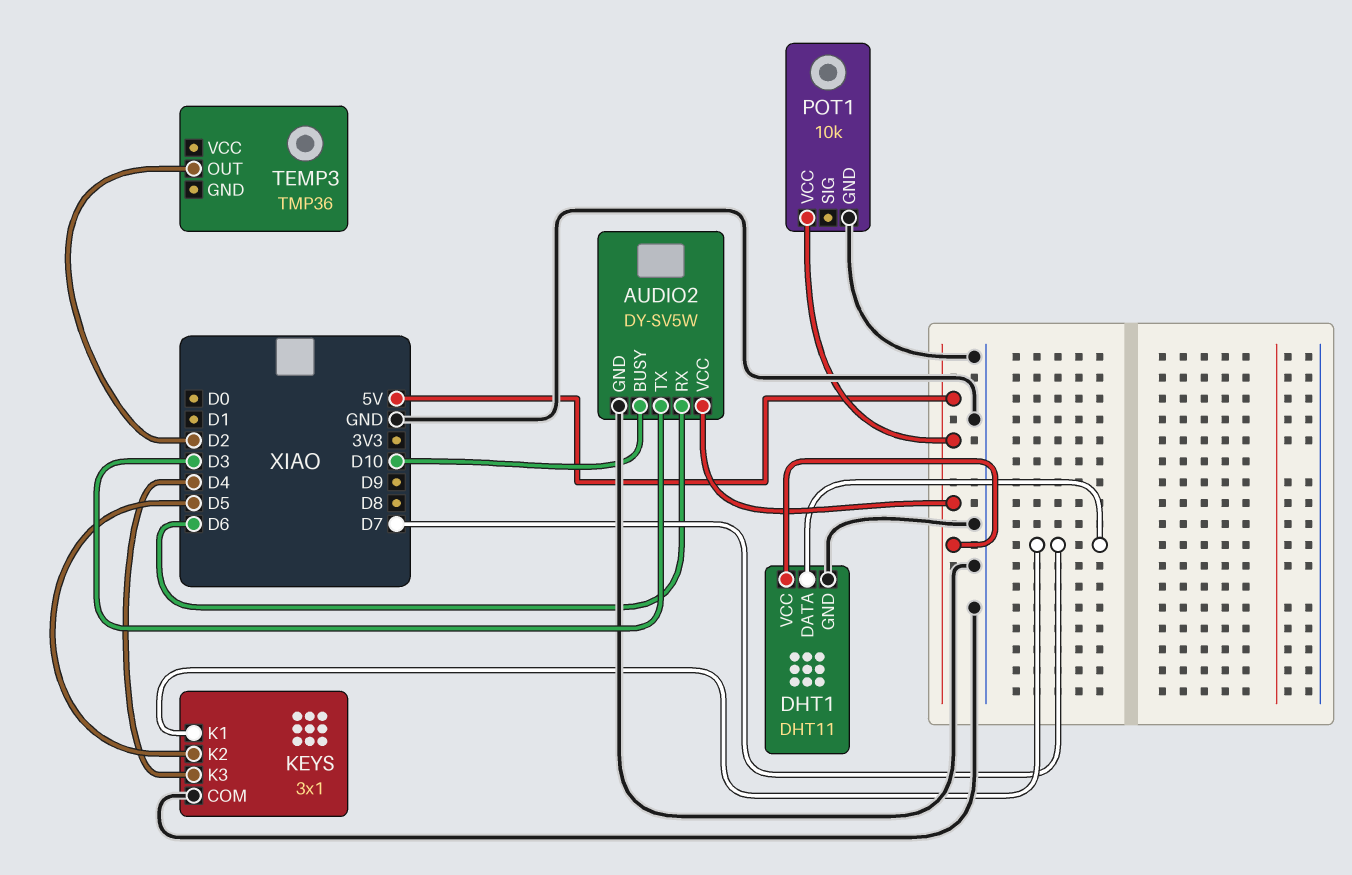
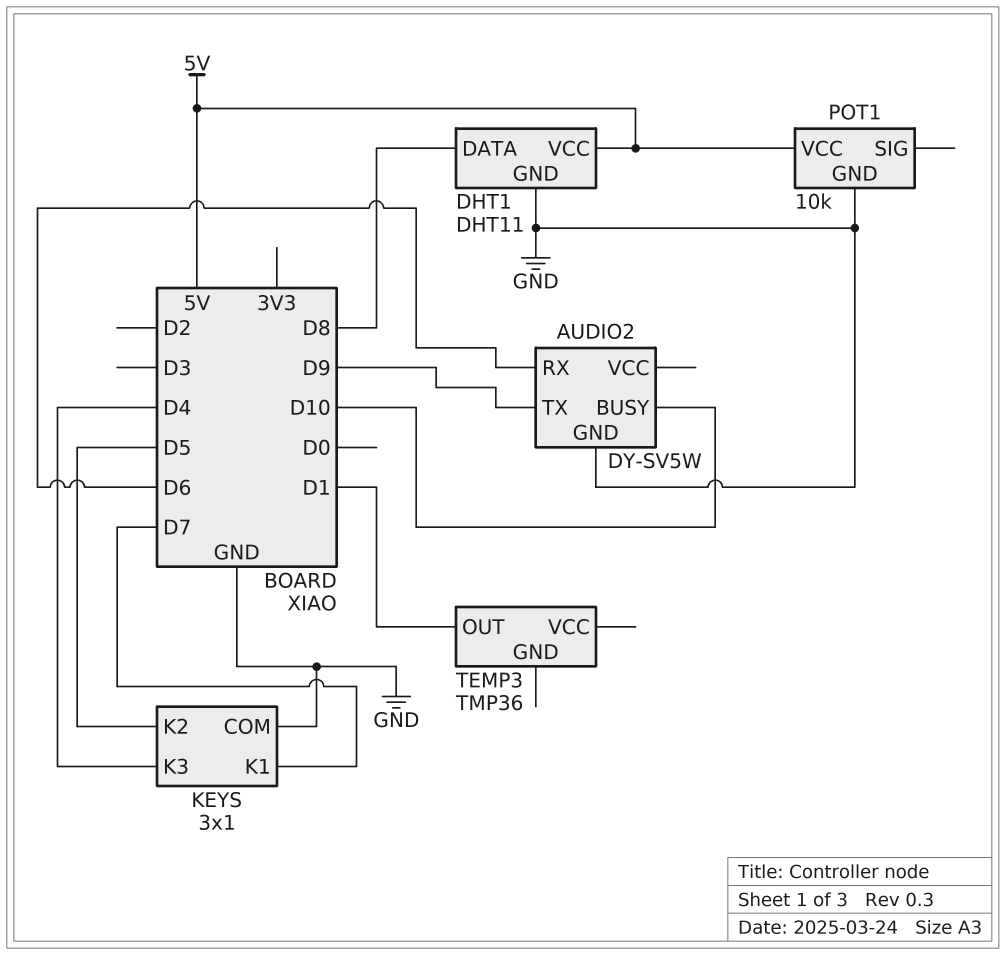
AUDIO2 pin TX: D3 -> D9
AUDIO2 pin VCC: 5V -> none
DHT1 pin DATA: D7 -> D8
TEMP3 pin OUT: D2 -> D1

